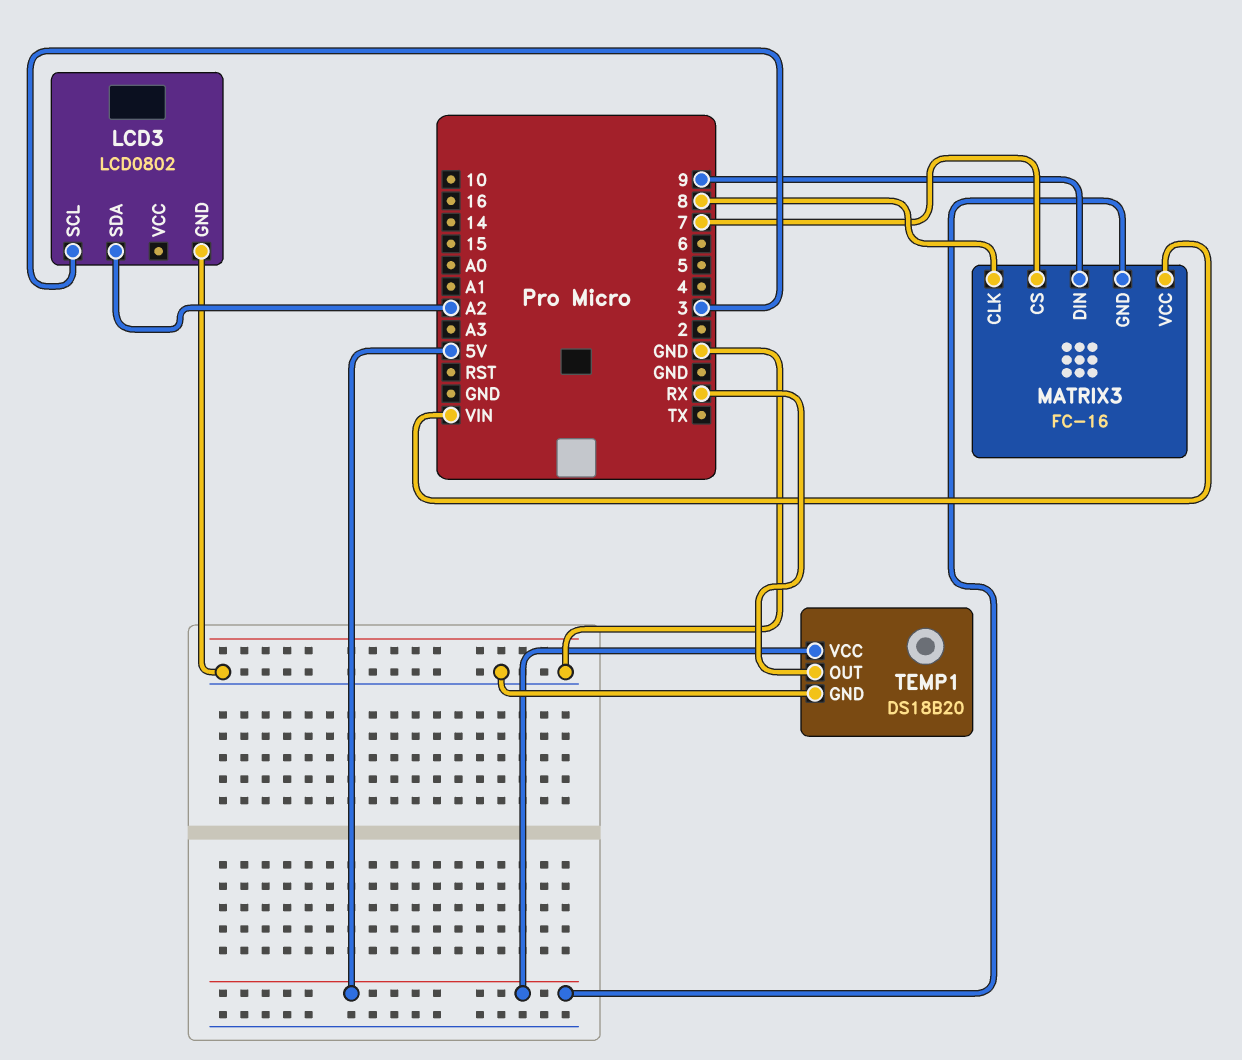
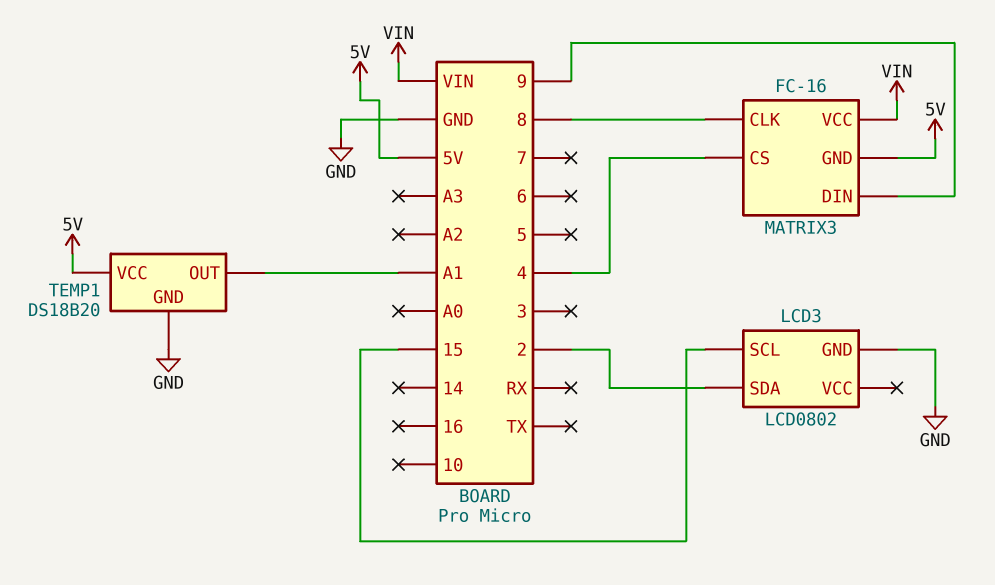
LCD3 pin SCL: 3 -> 15
LCD3 pin SDA: A2 -> 2
MATRIX3 pin CS: 7 -> 4
TEMP1 pin OUT: RX -> A1

